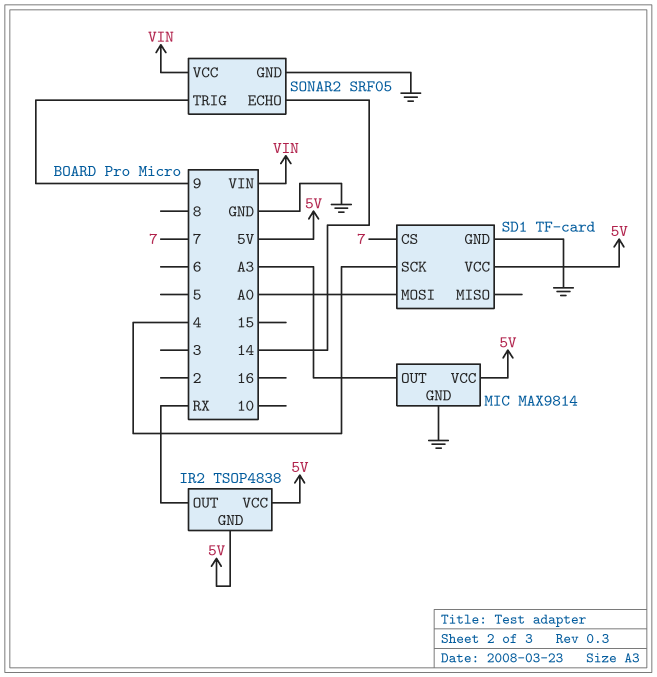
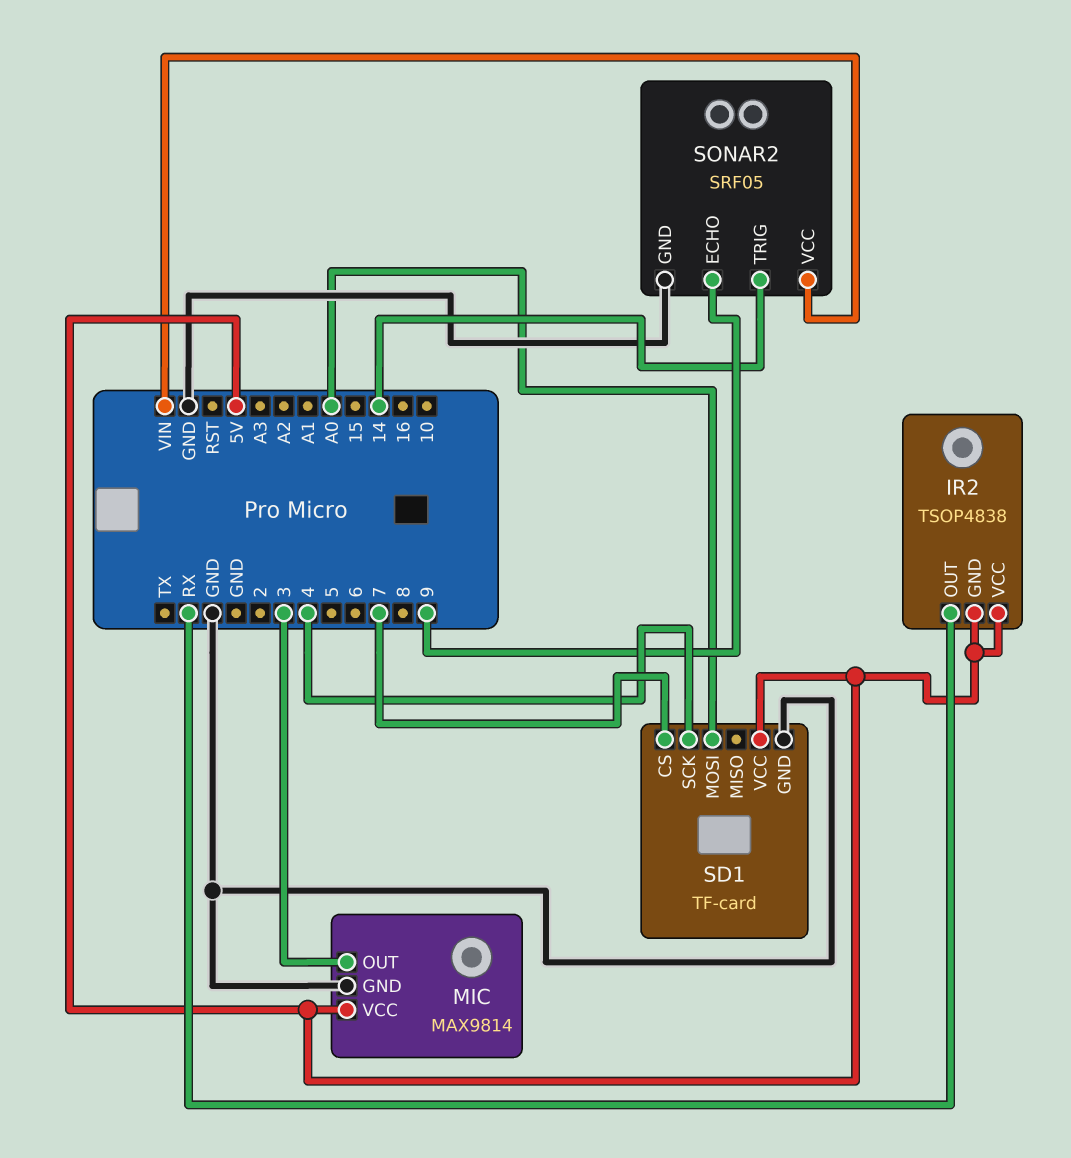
MIC pin OUT: A3 -> 3
SONAR2 pin ECHO: 14 -> 9
SONAR2 pin TRIG: 9 -> 14

